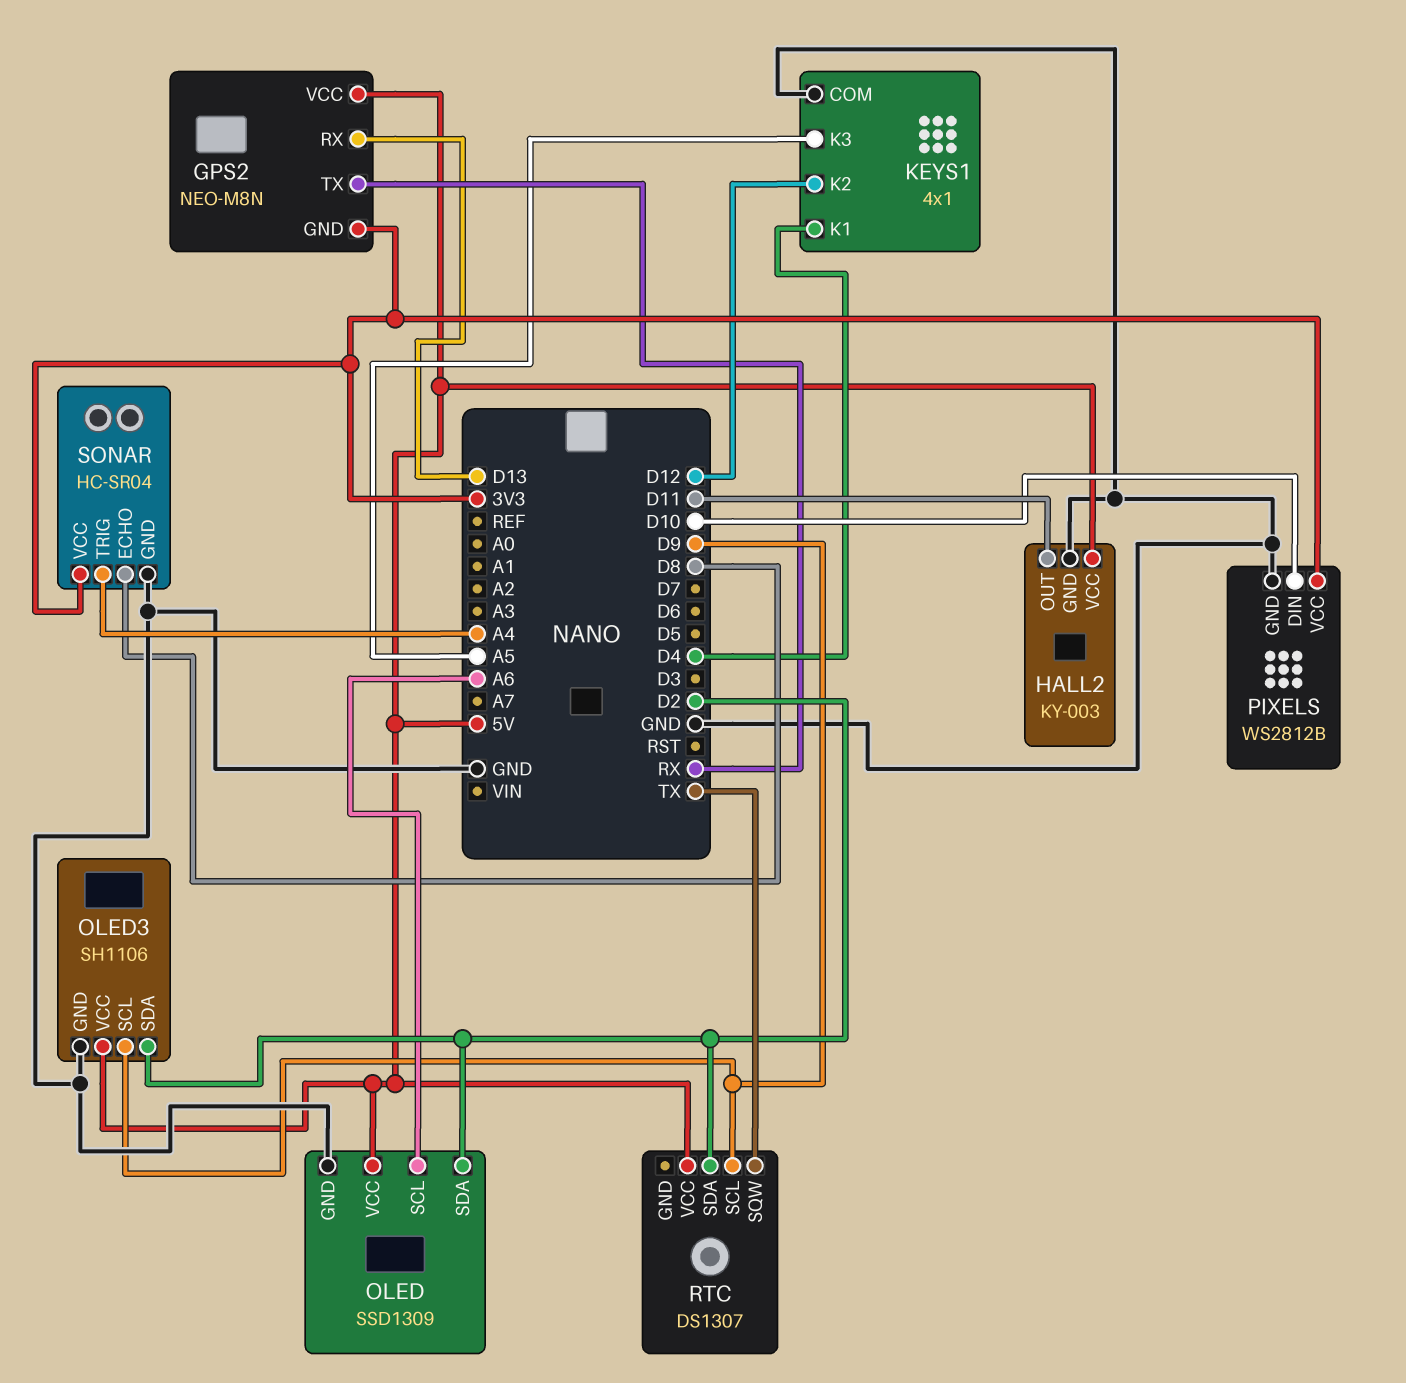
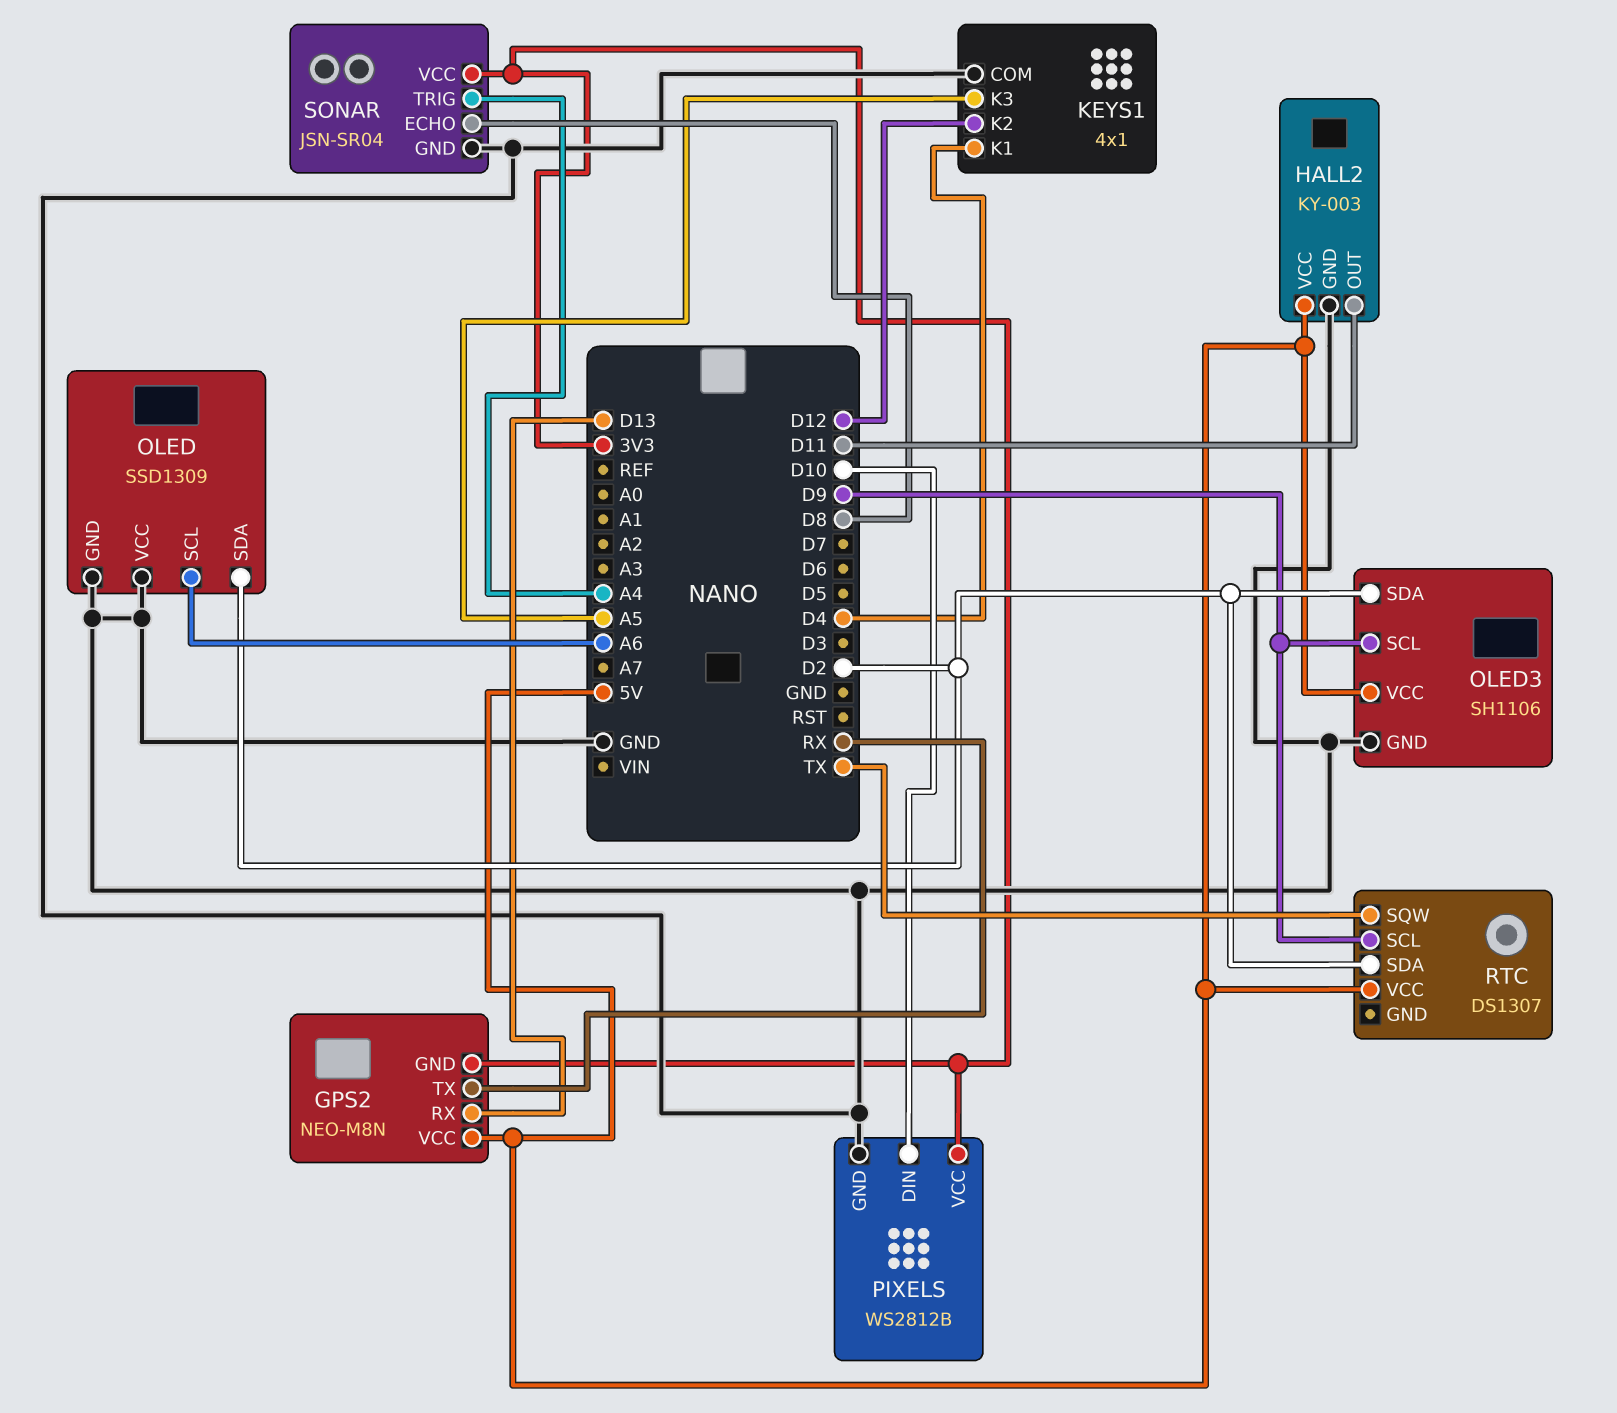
OLED pin VCC: 5V -> GND
SONAR: HC-SR04 -> JSN-SR04

